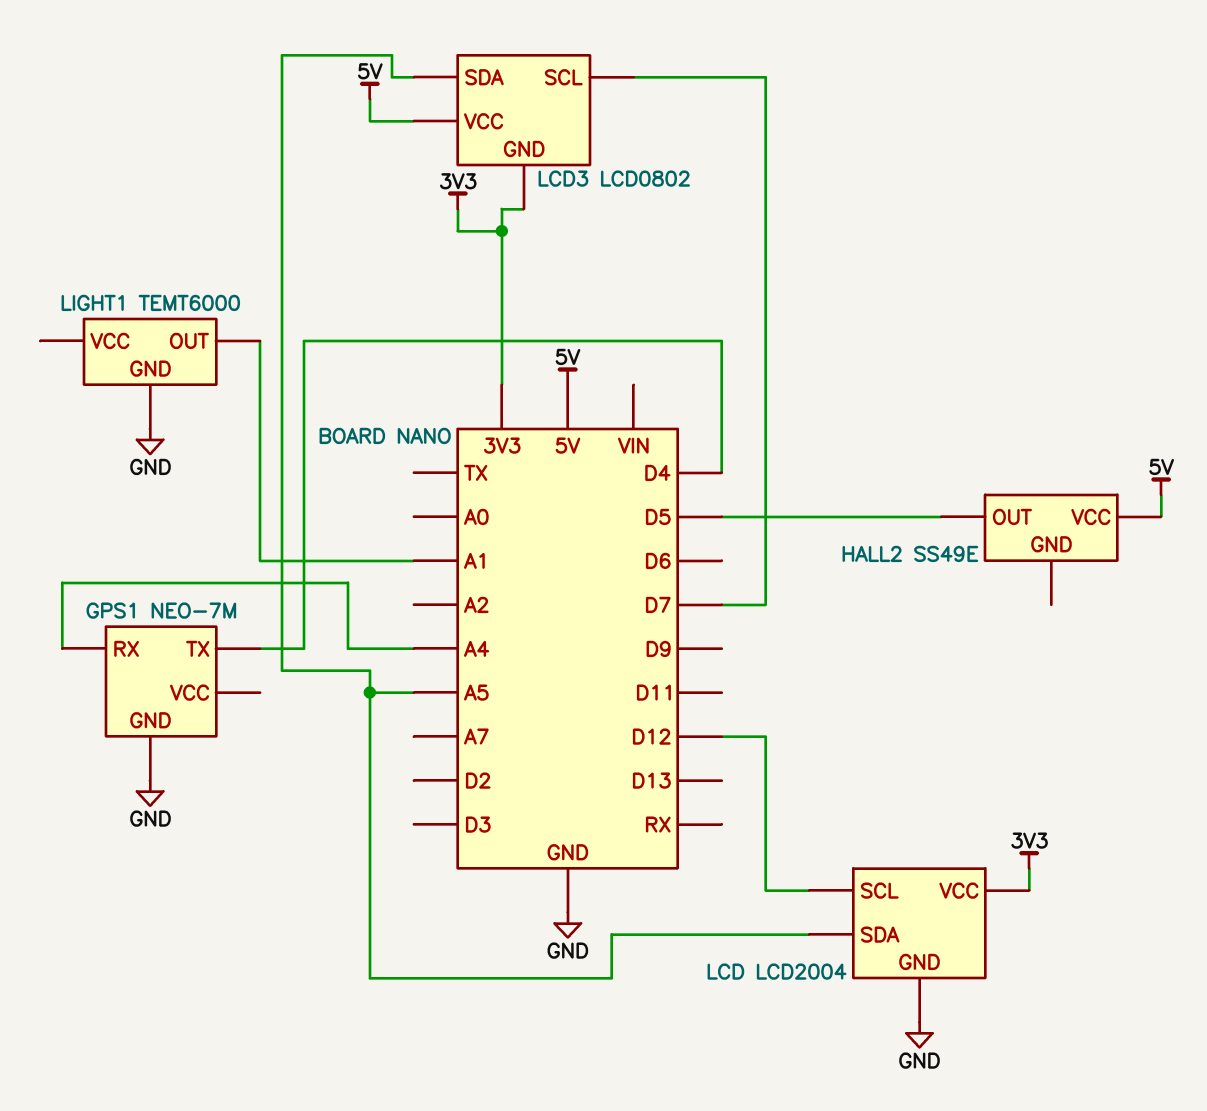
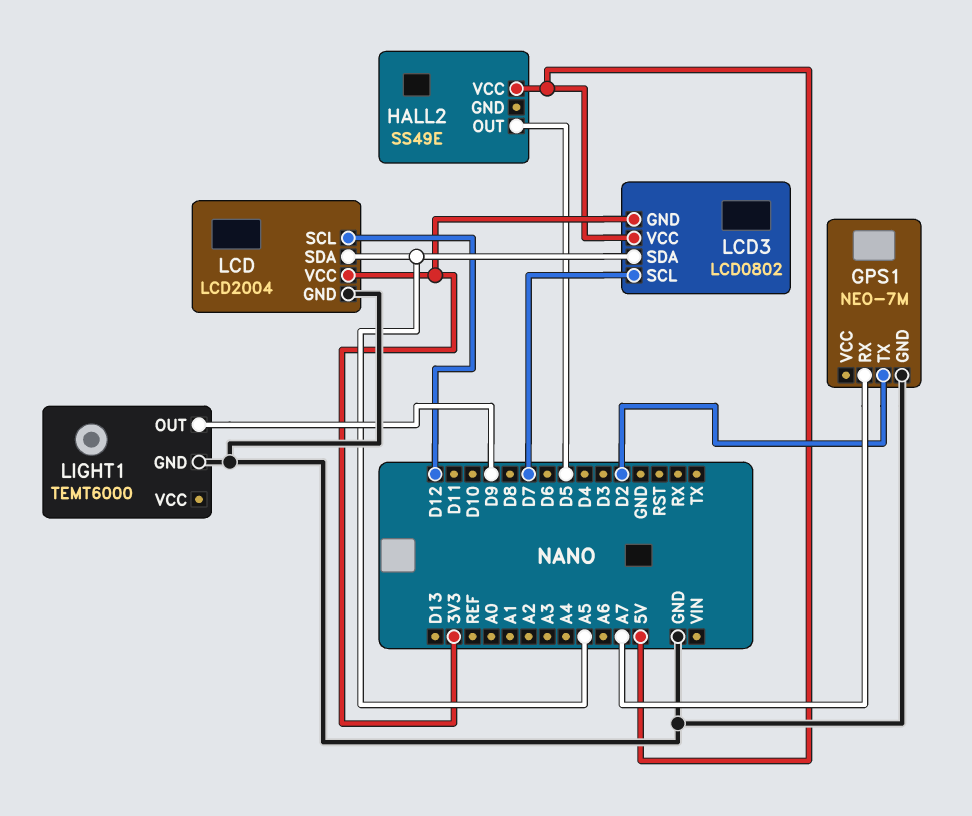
GPS1 pin RX: A4 -> A7
GPS1 pin TX: D4 -> D2
LIGHT1 pin OUT: A1 -> D9

